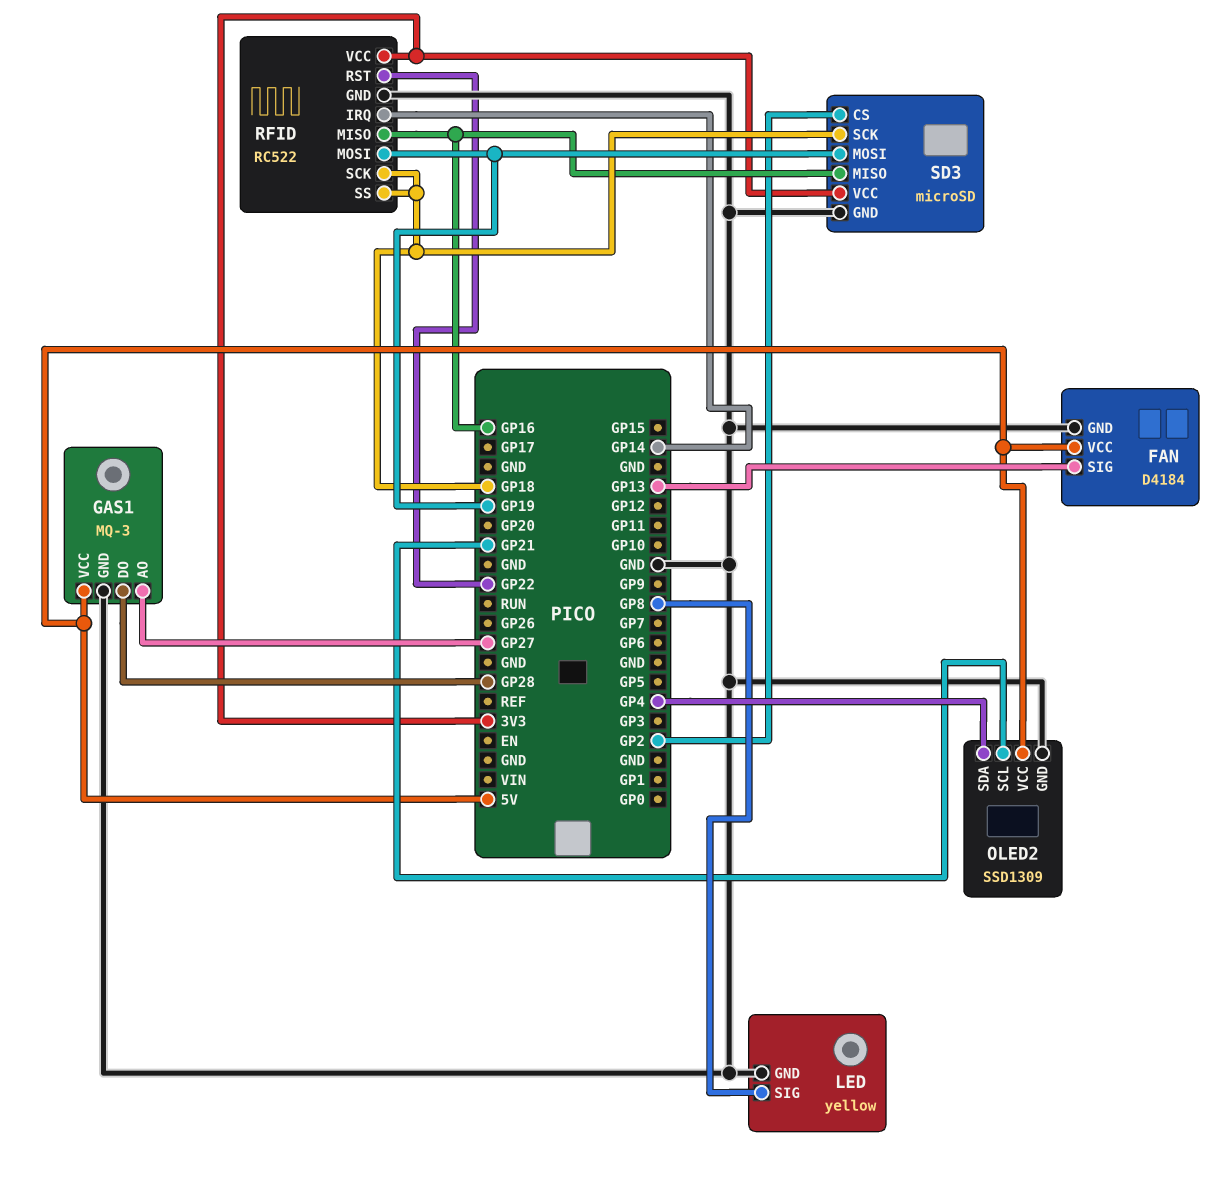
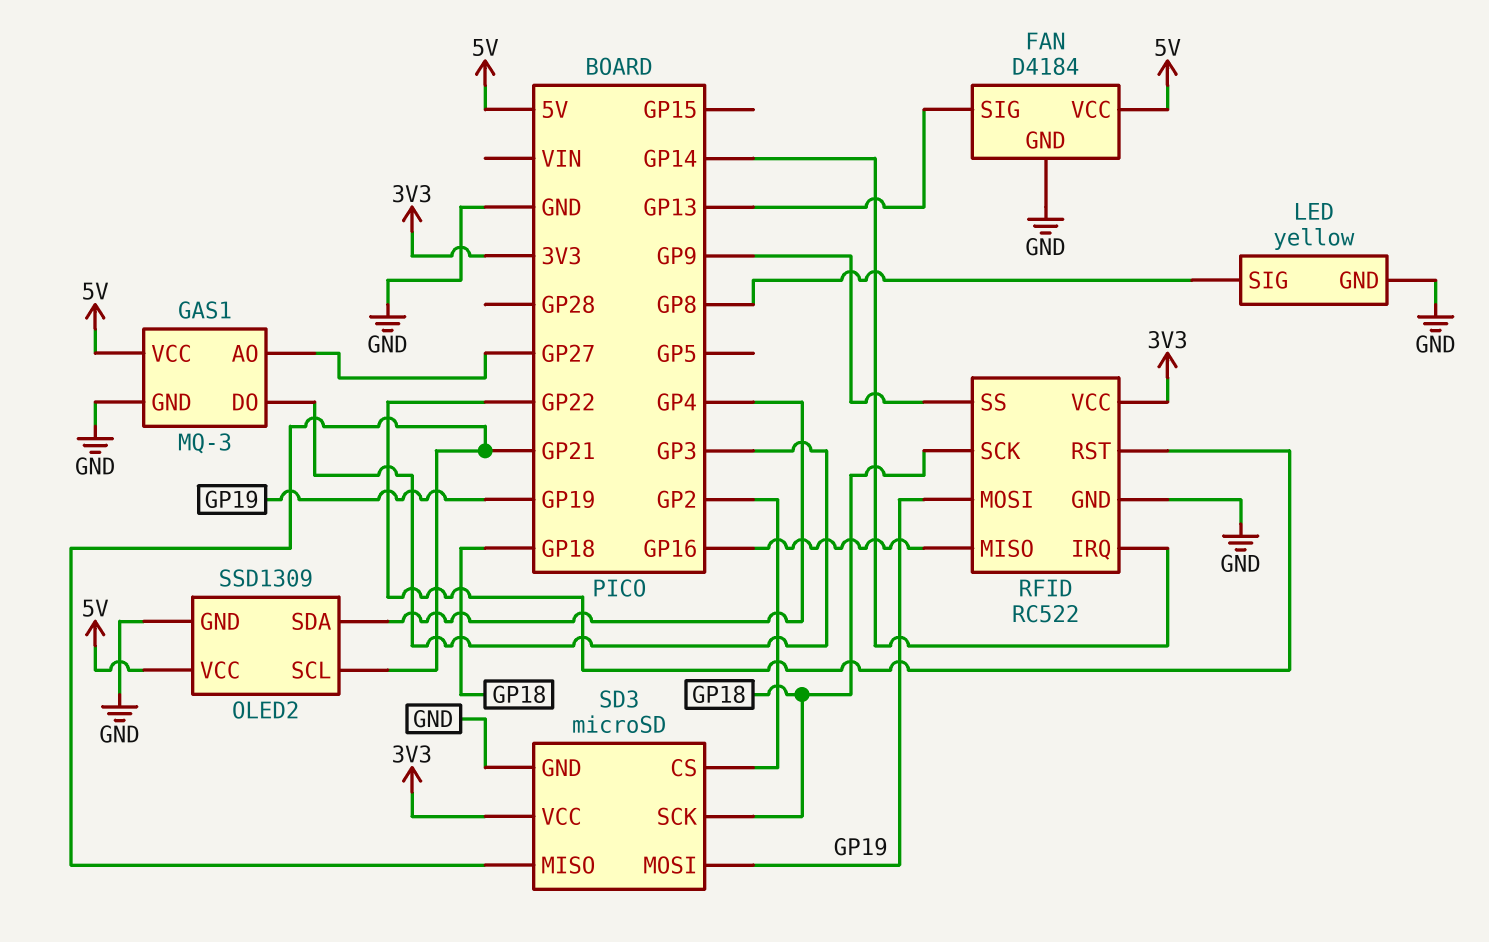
GAS1 pin DO: GP28 -> GP3
RFID pin SS: GP18 -> GP9
SD3 pin MISO: GP16 -> GP21

